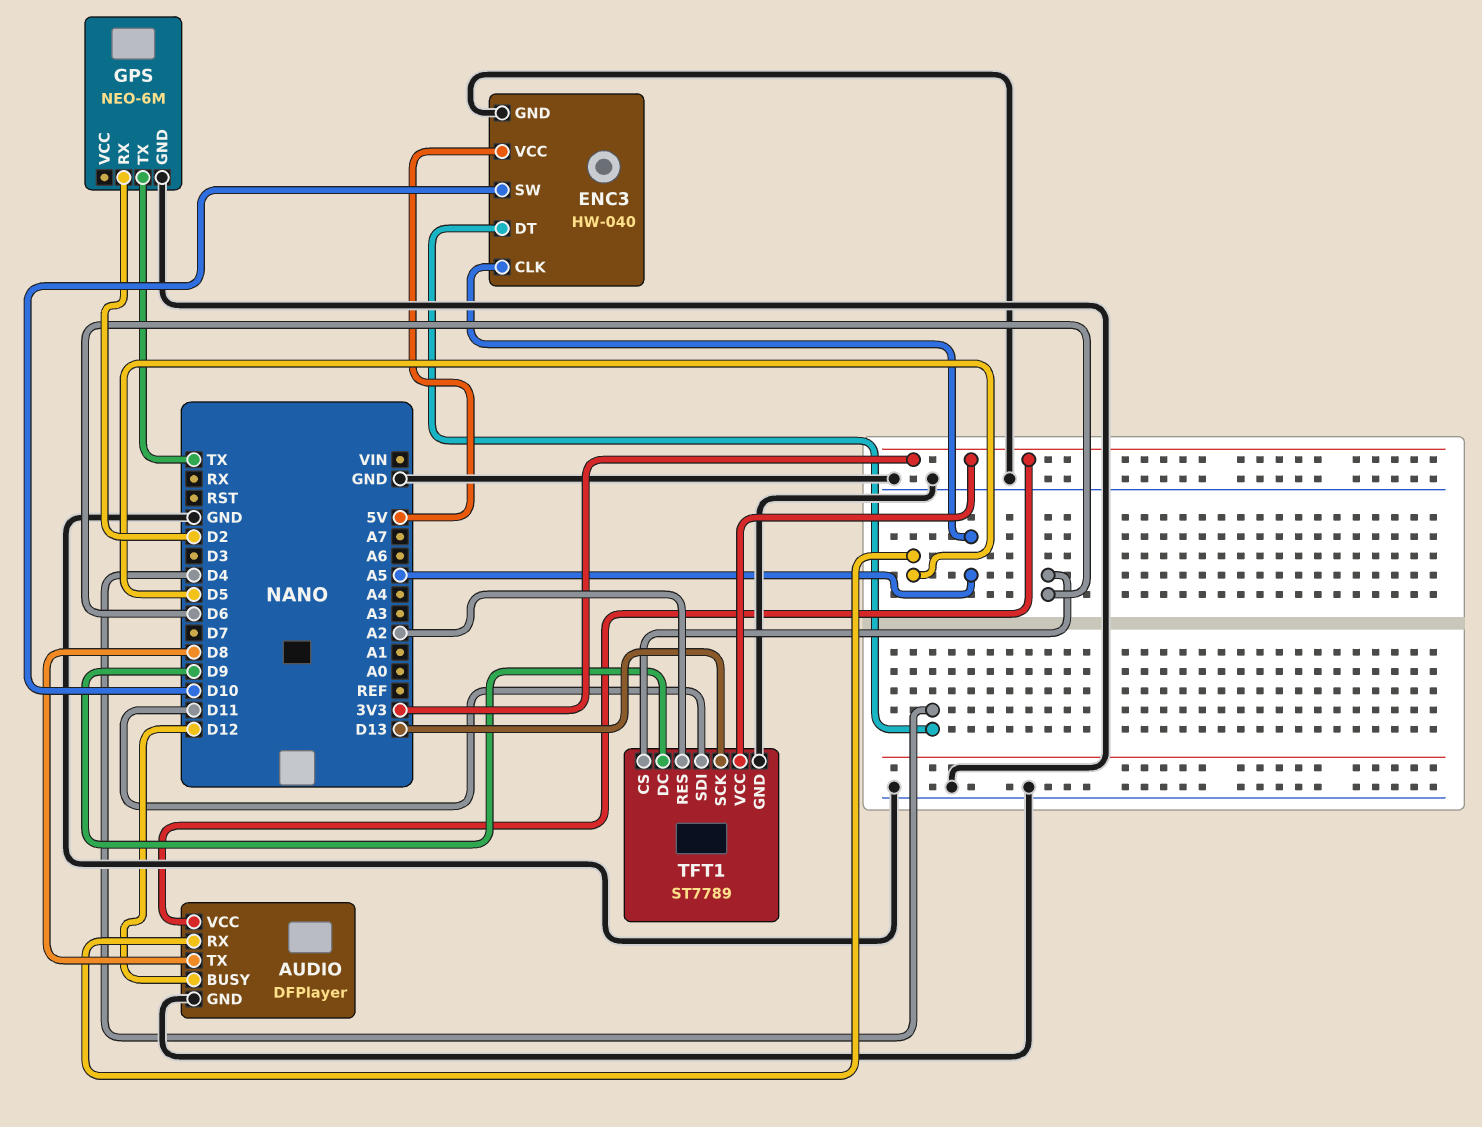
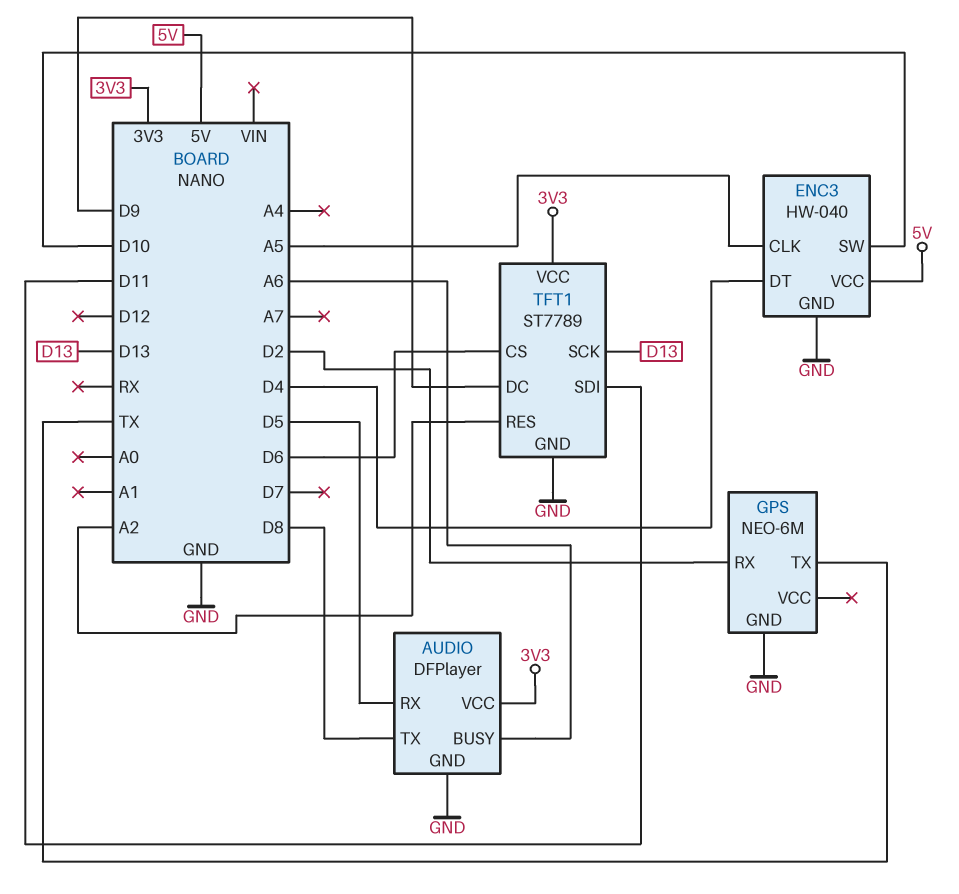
AUDIO pin BUSY: D12 -> A6

